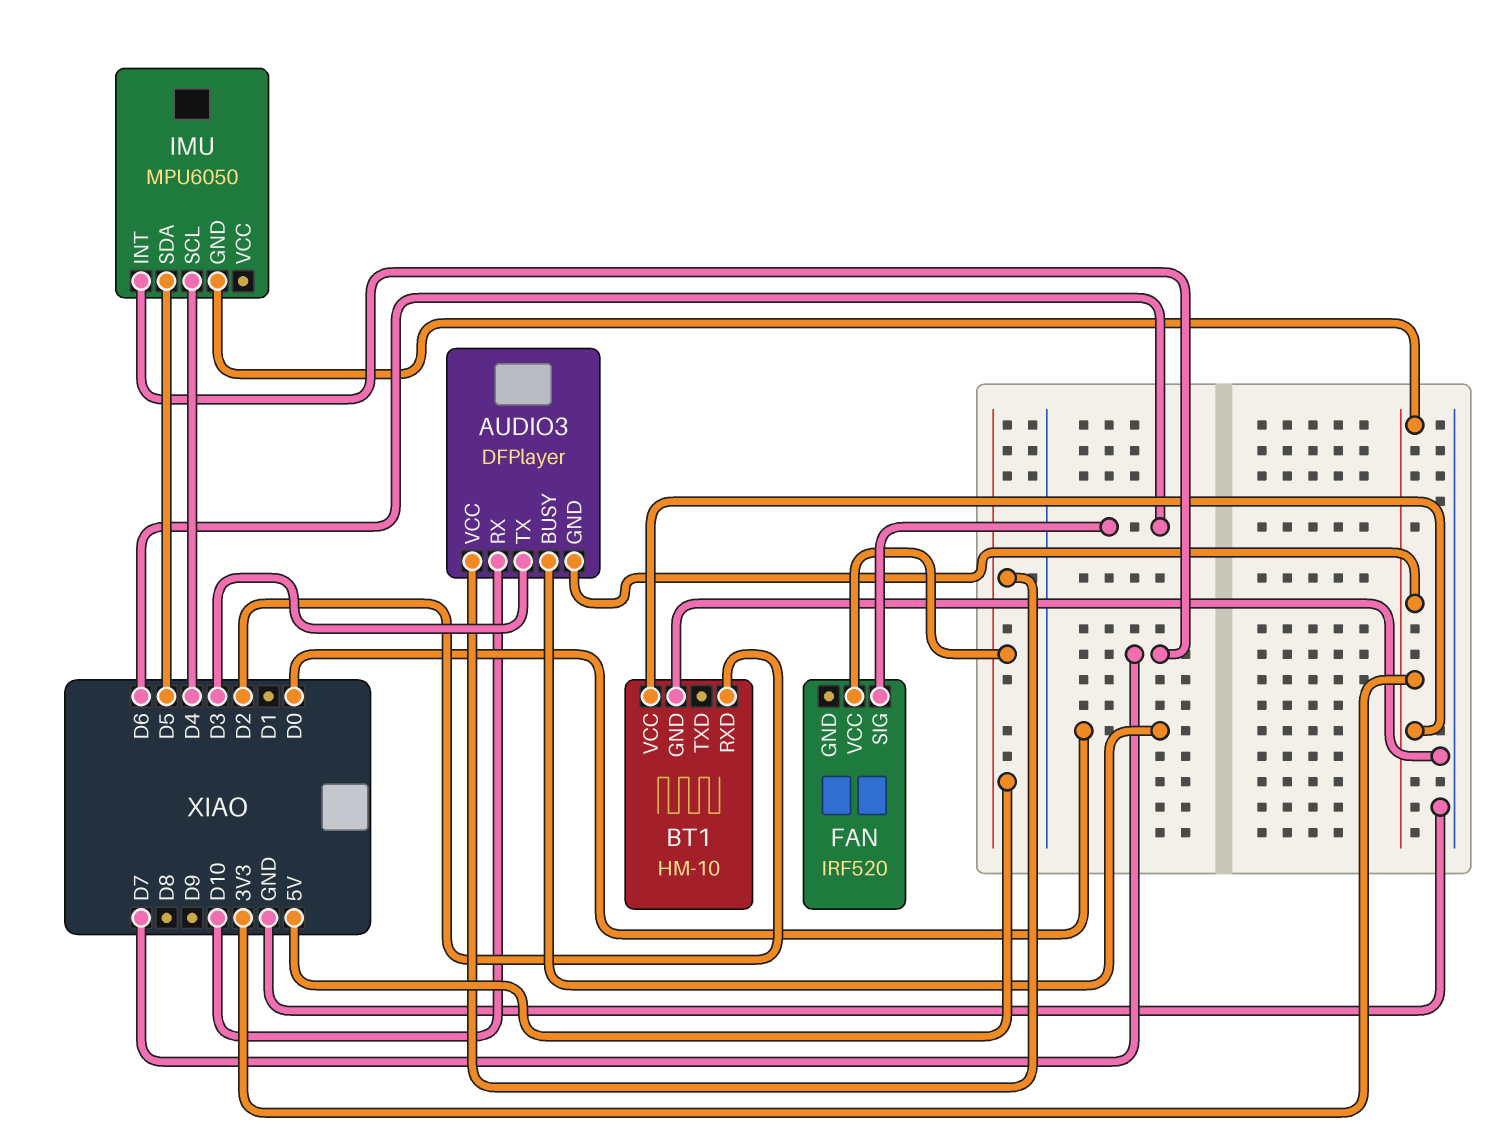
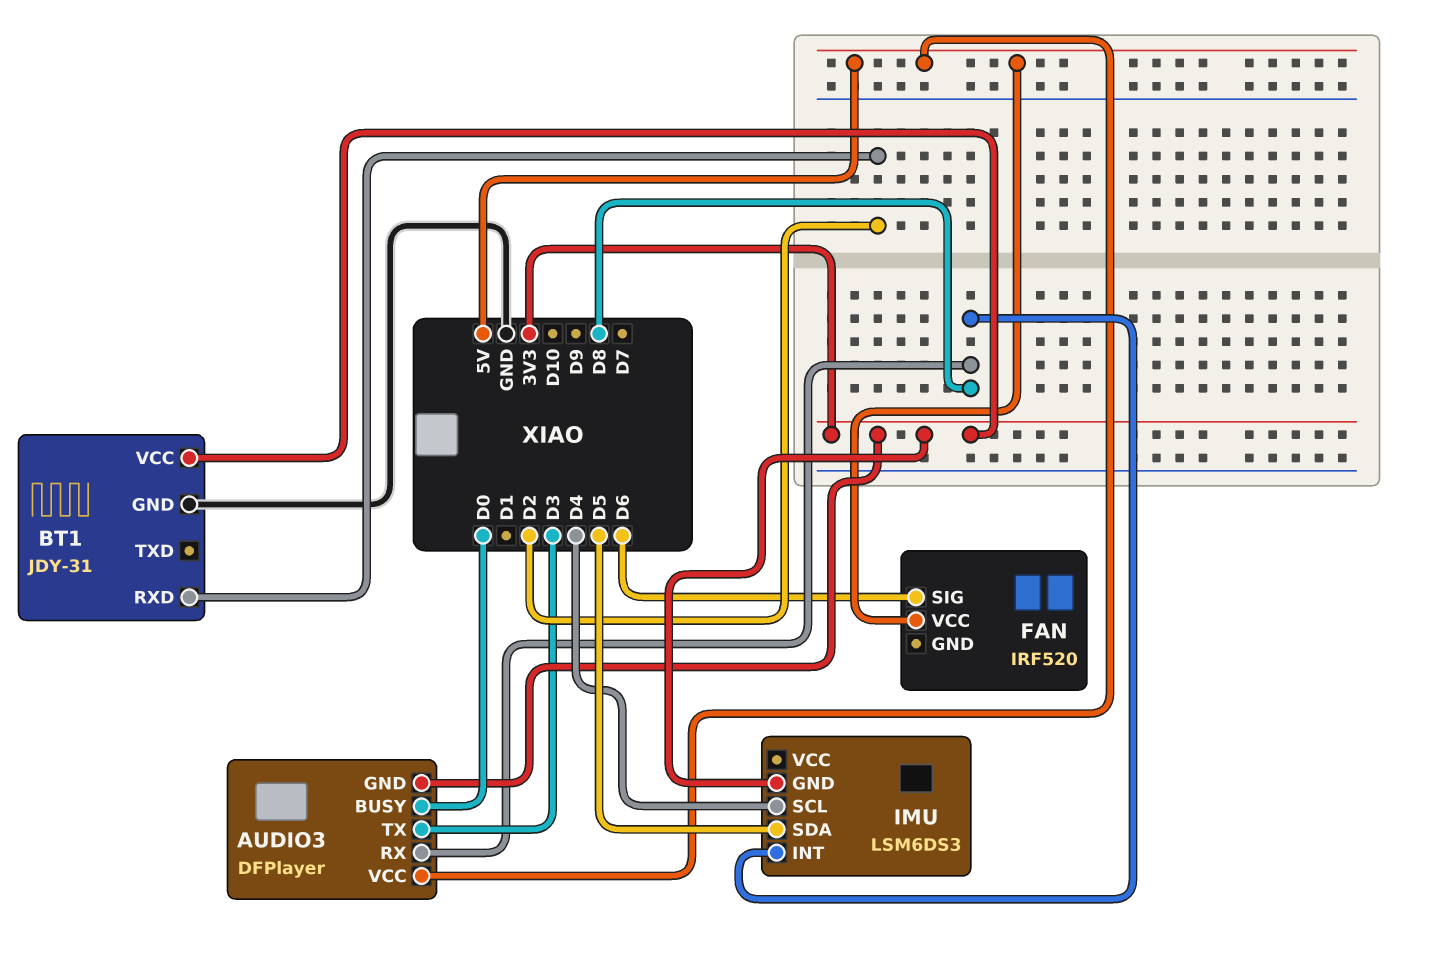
AUDIO3 pin RX: D10 -> D8
BT1: HM-10 -> JDY-31
IMU: MPU6050 -> LSM6DS3
IMU pin INT: D7 -> D8

